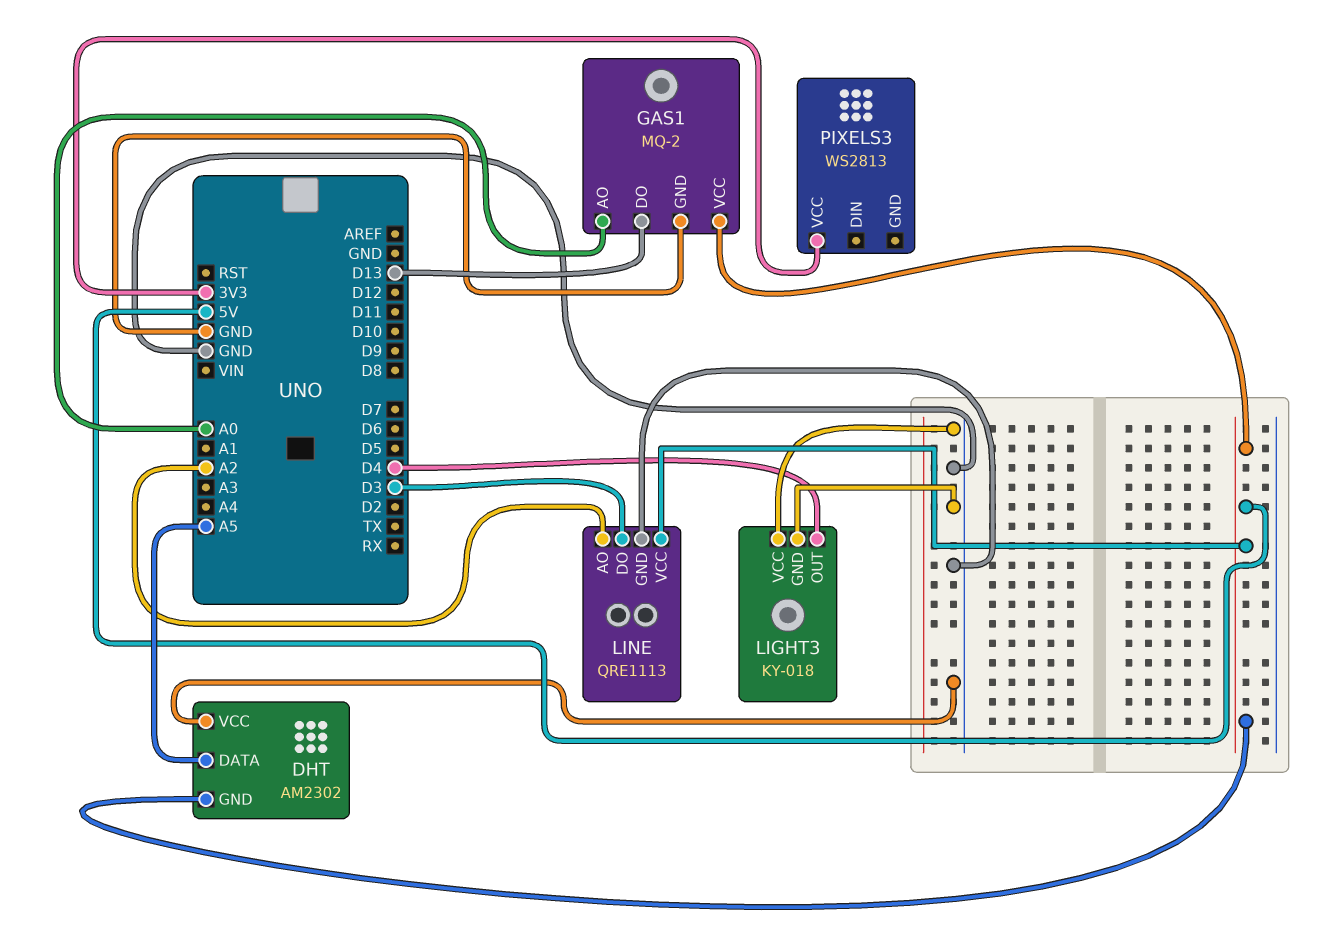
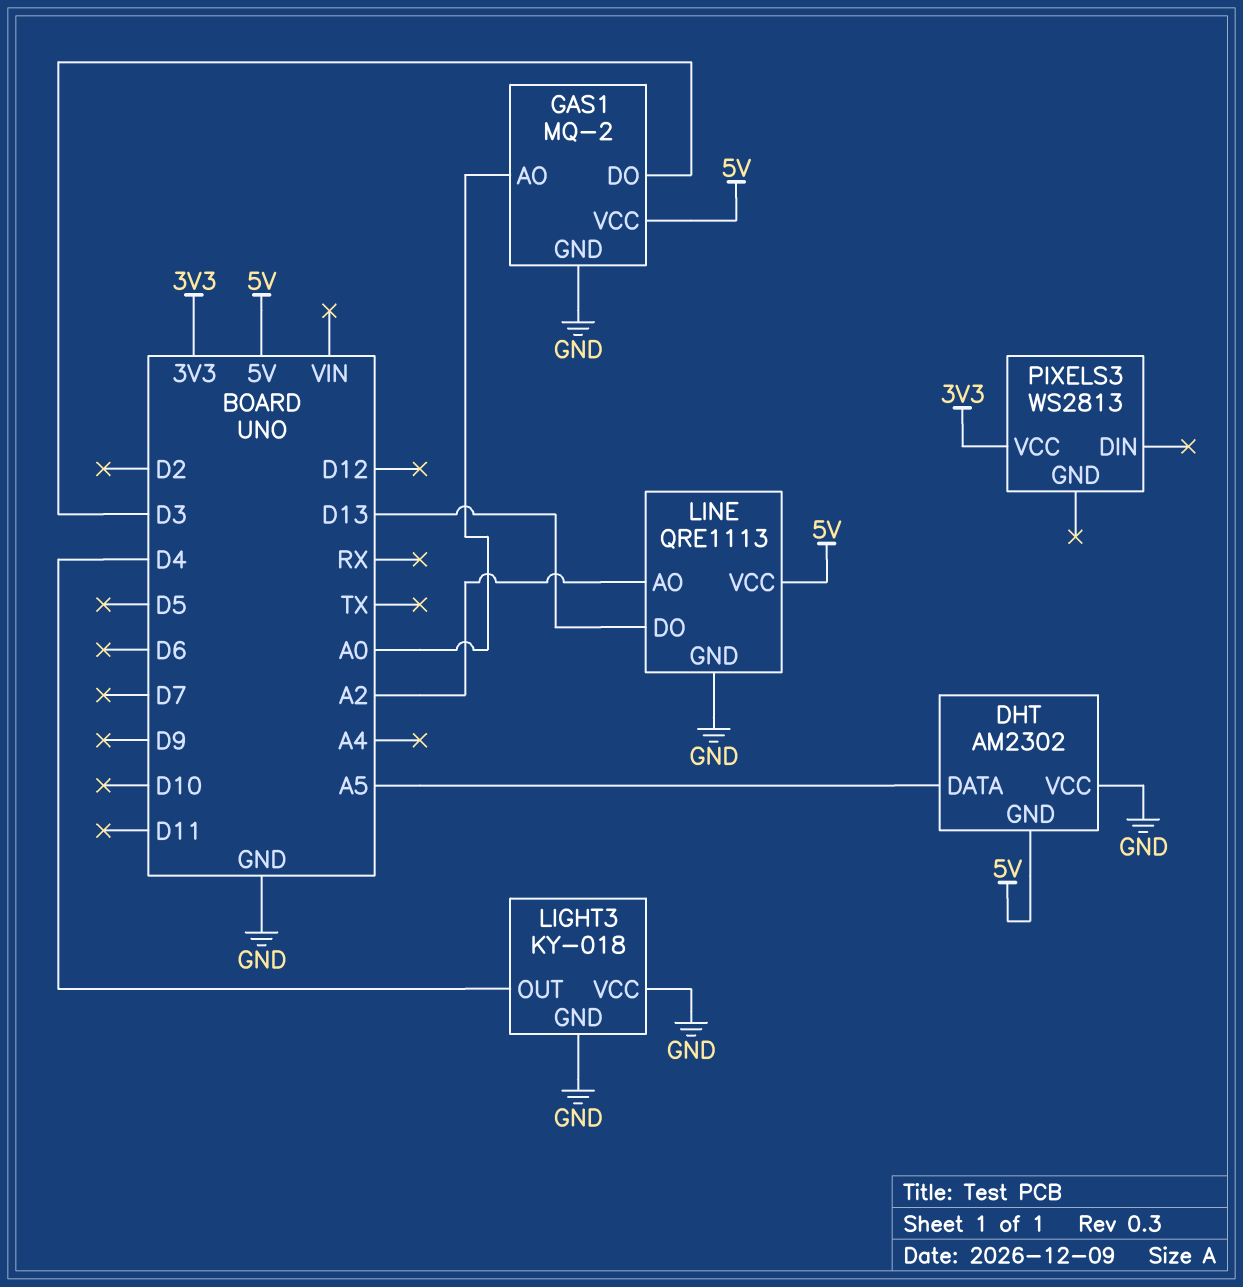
GAS1 pin DO: D13 -> D3
LINE pin DO: D3 -> D13

